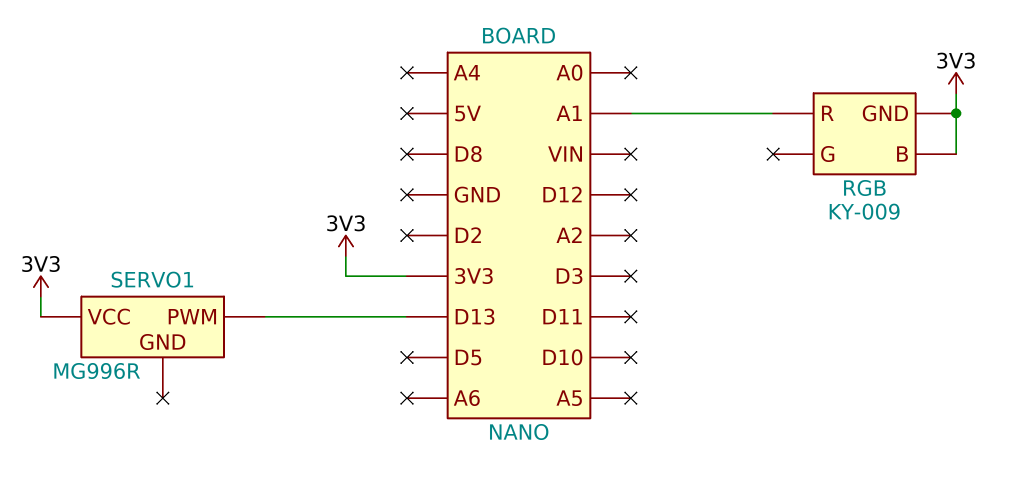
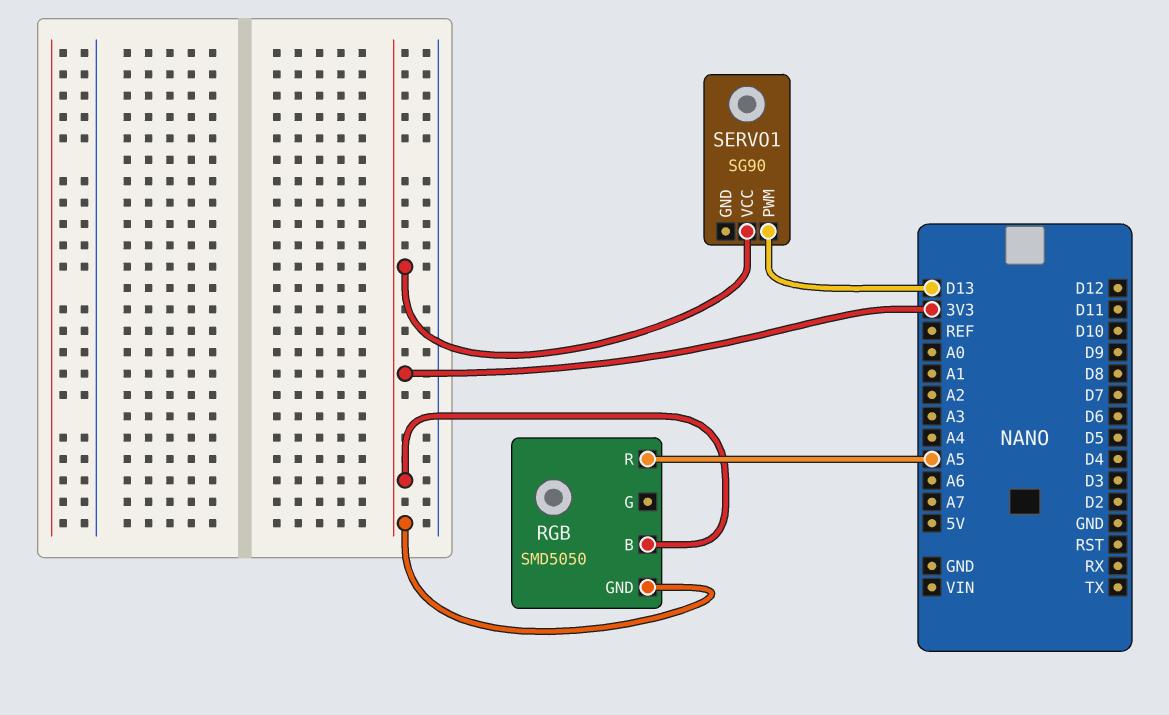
RGB: KY-009 -> SMD5050
RGB pin R: A1 -> A5
SERVO1: MG996R -> SG90

